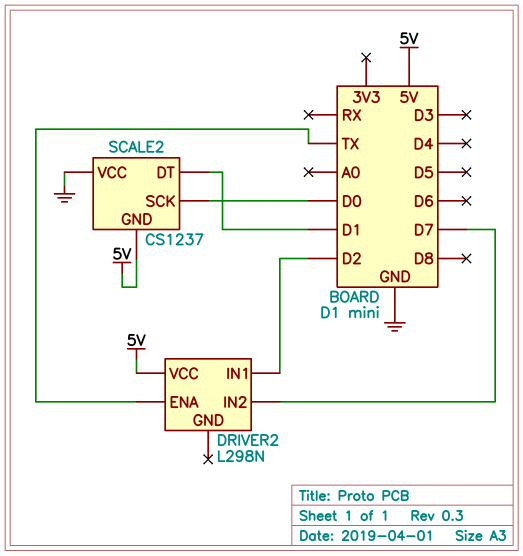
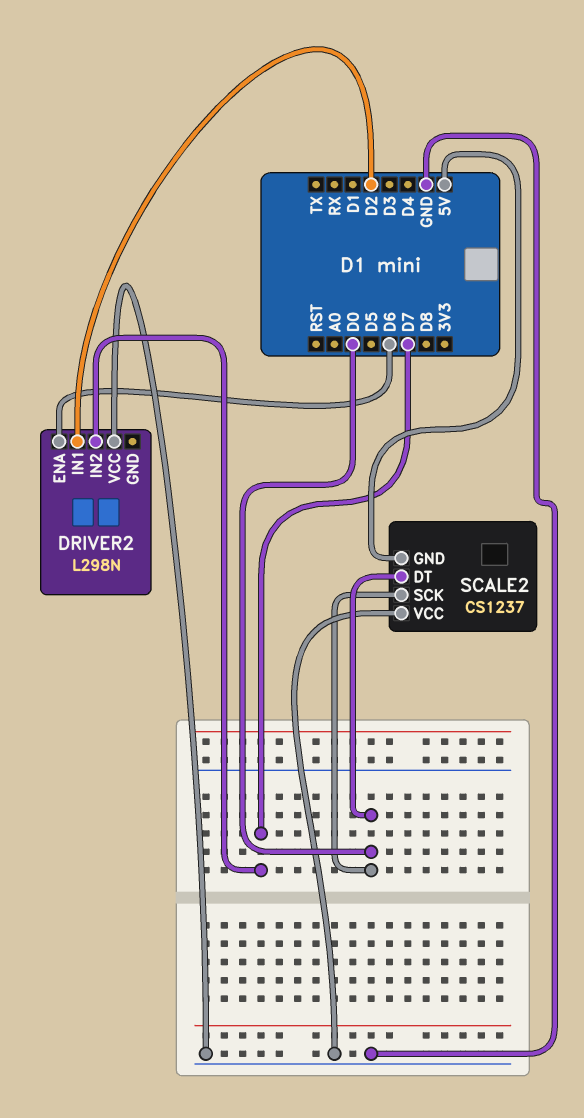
DRIVER2 pin ENA: TX -> D6
DRIVER2 pin VCC: 5V -> GND
SCALE2 pin DT: D1 -> D0

